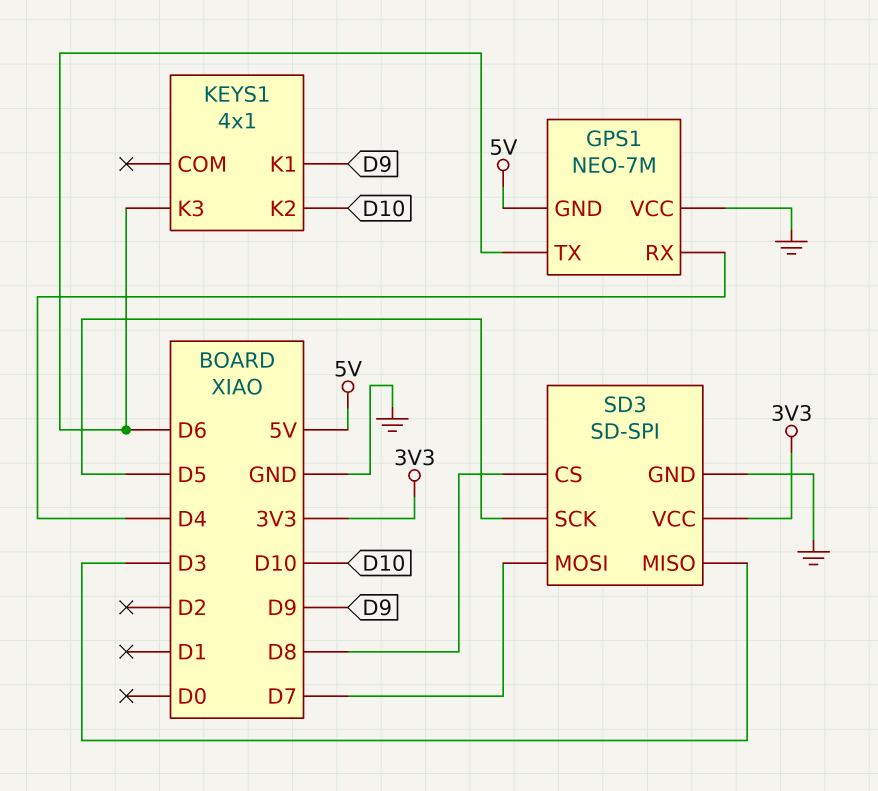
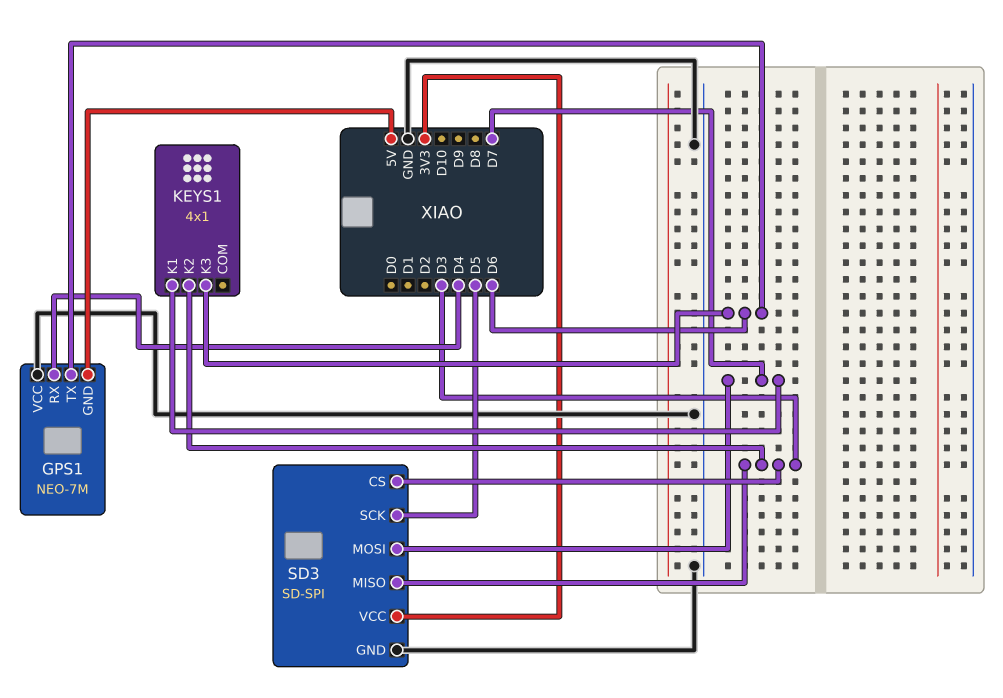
KEYS1 pin K1: D9 -> D7
KEYS1 pin K2: D10 -> D3
SD3 pin CS: D8 -> D3

